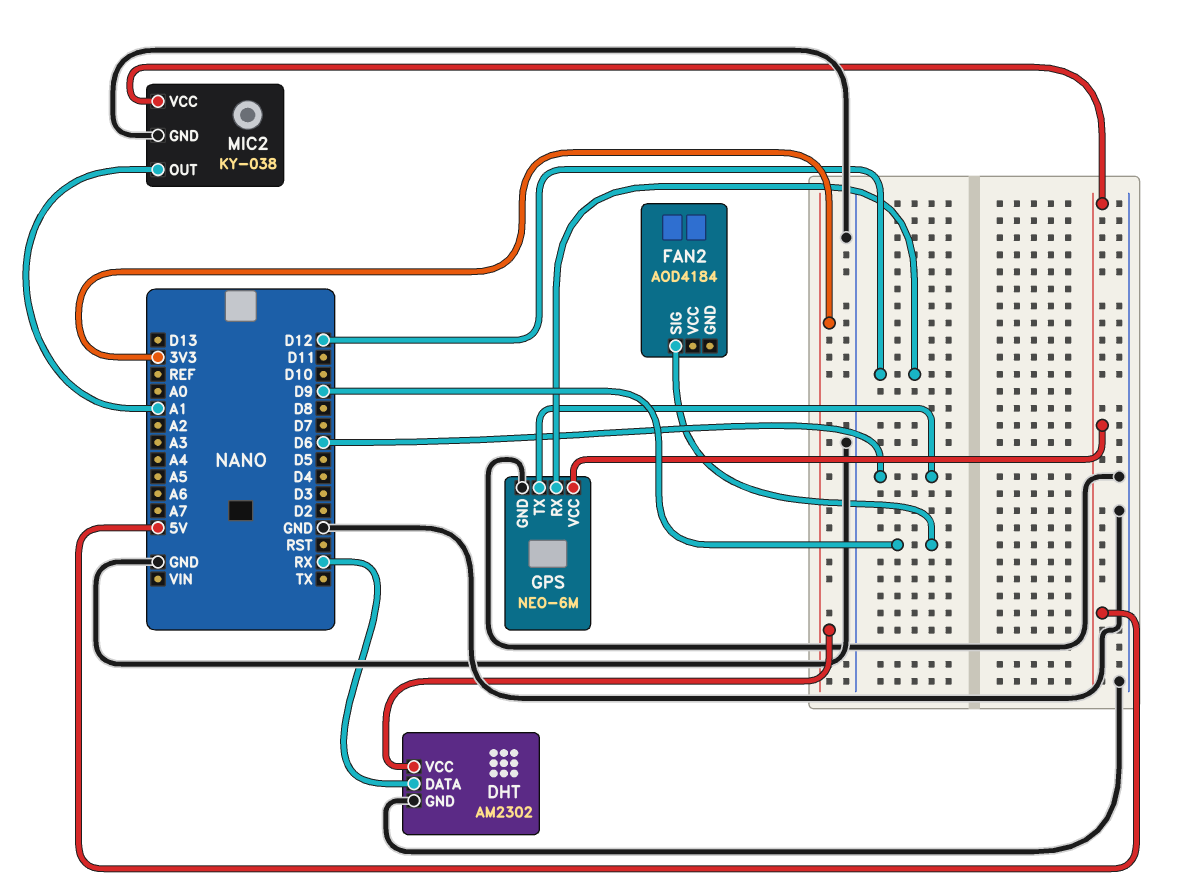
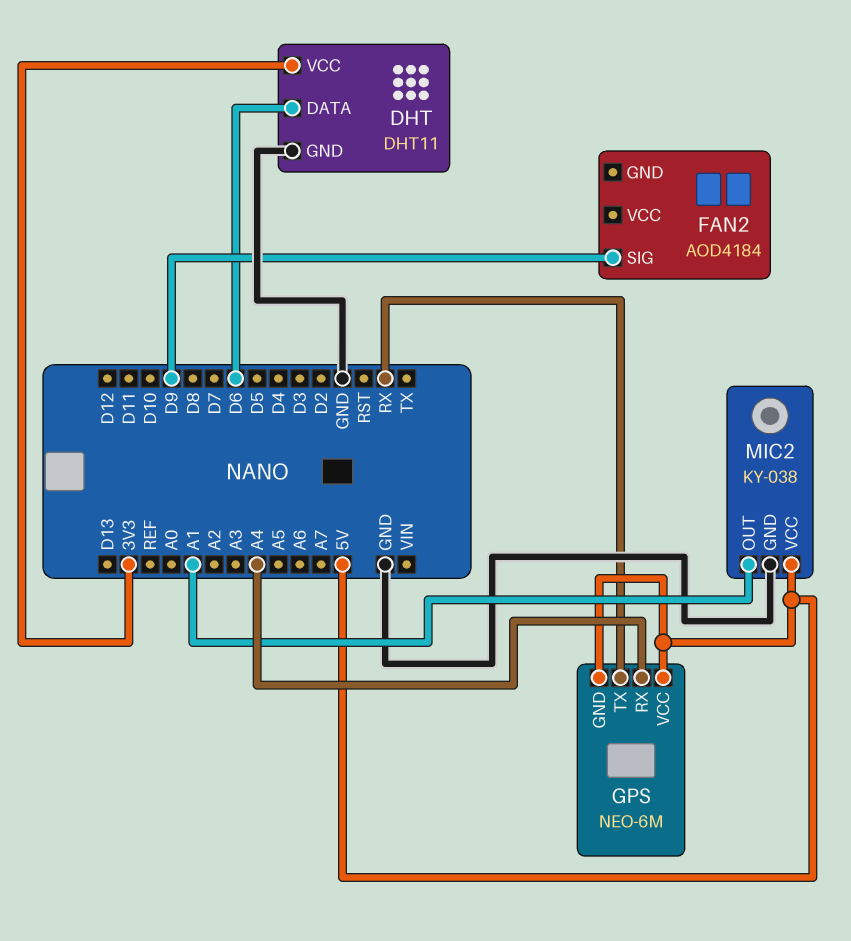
DHT: AM2302 -> DHT11
DHT pin DATA: RX -> D6
GPS pin GND: GND -> 5V
GPS pin RX: D12 -> A4
GPS pin TX: D6 -> RX

